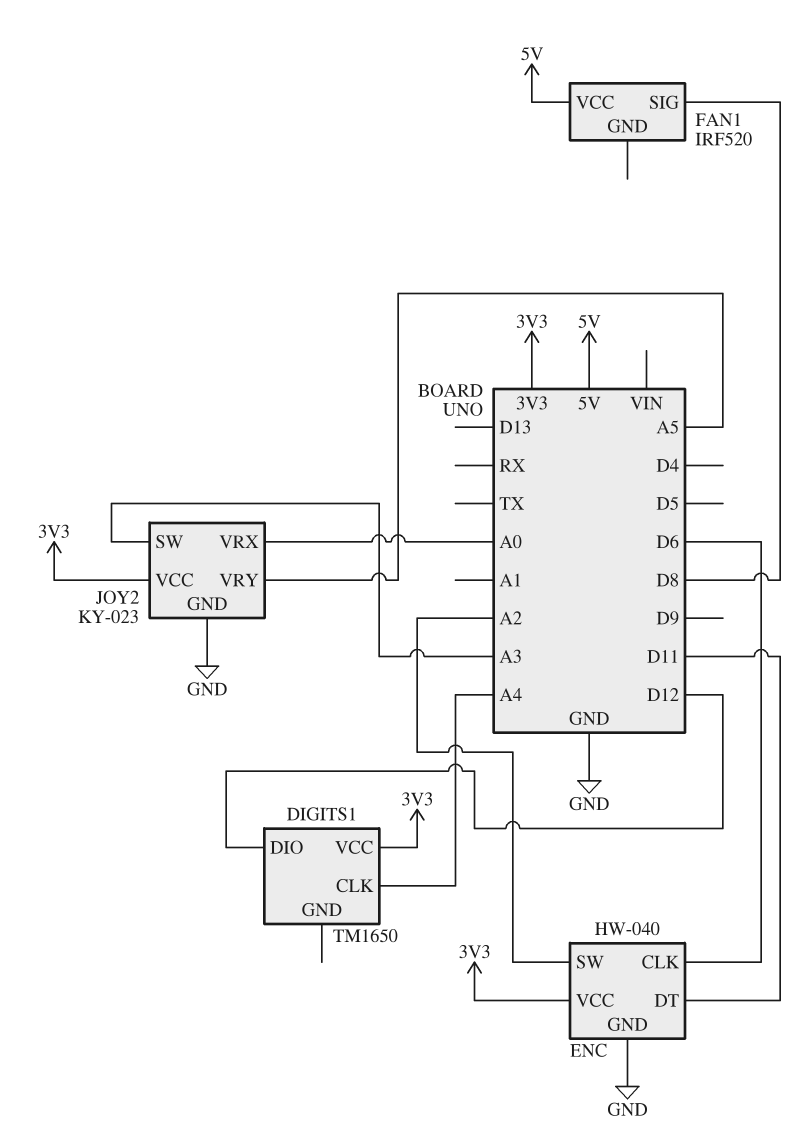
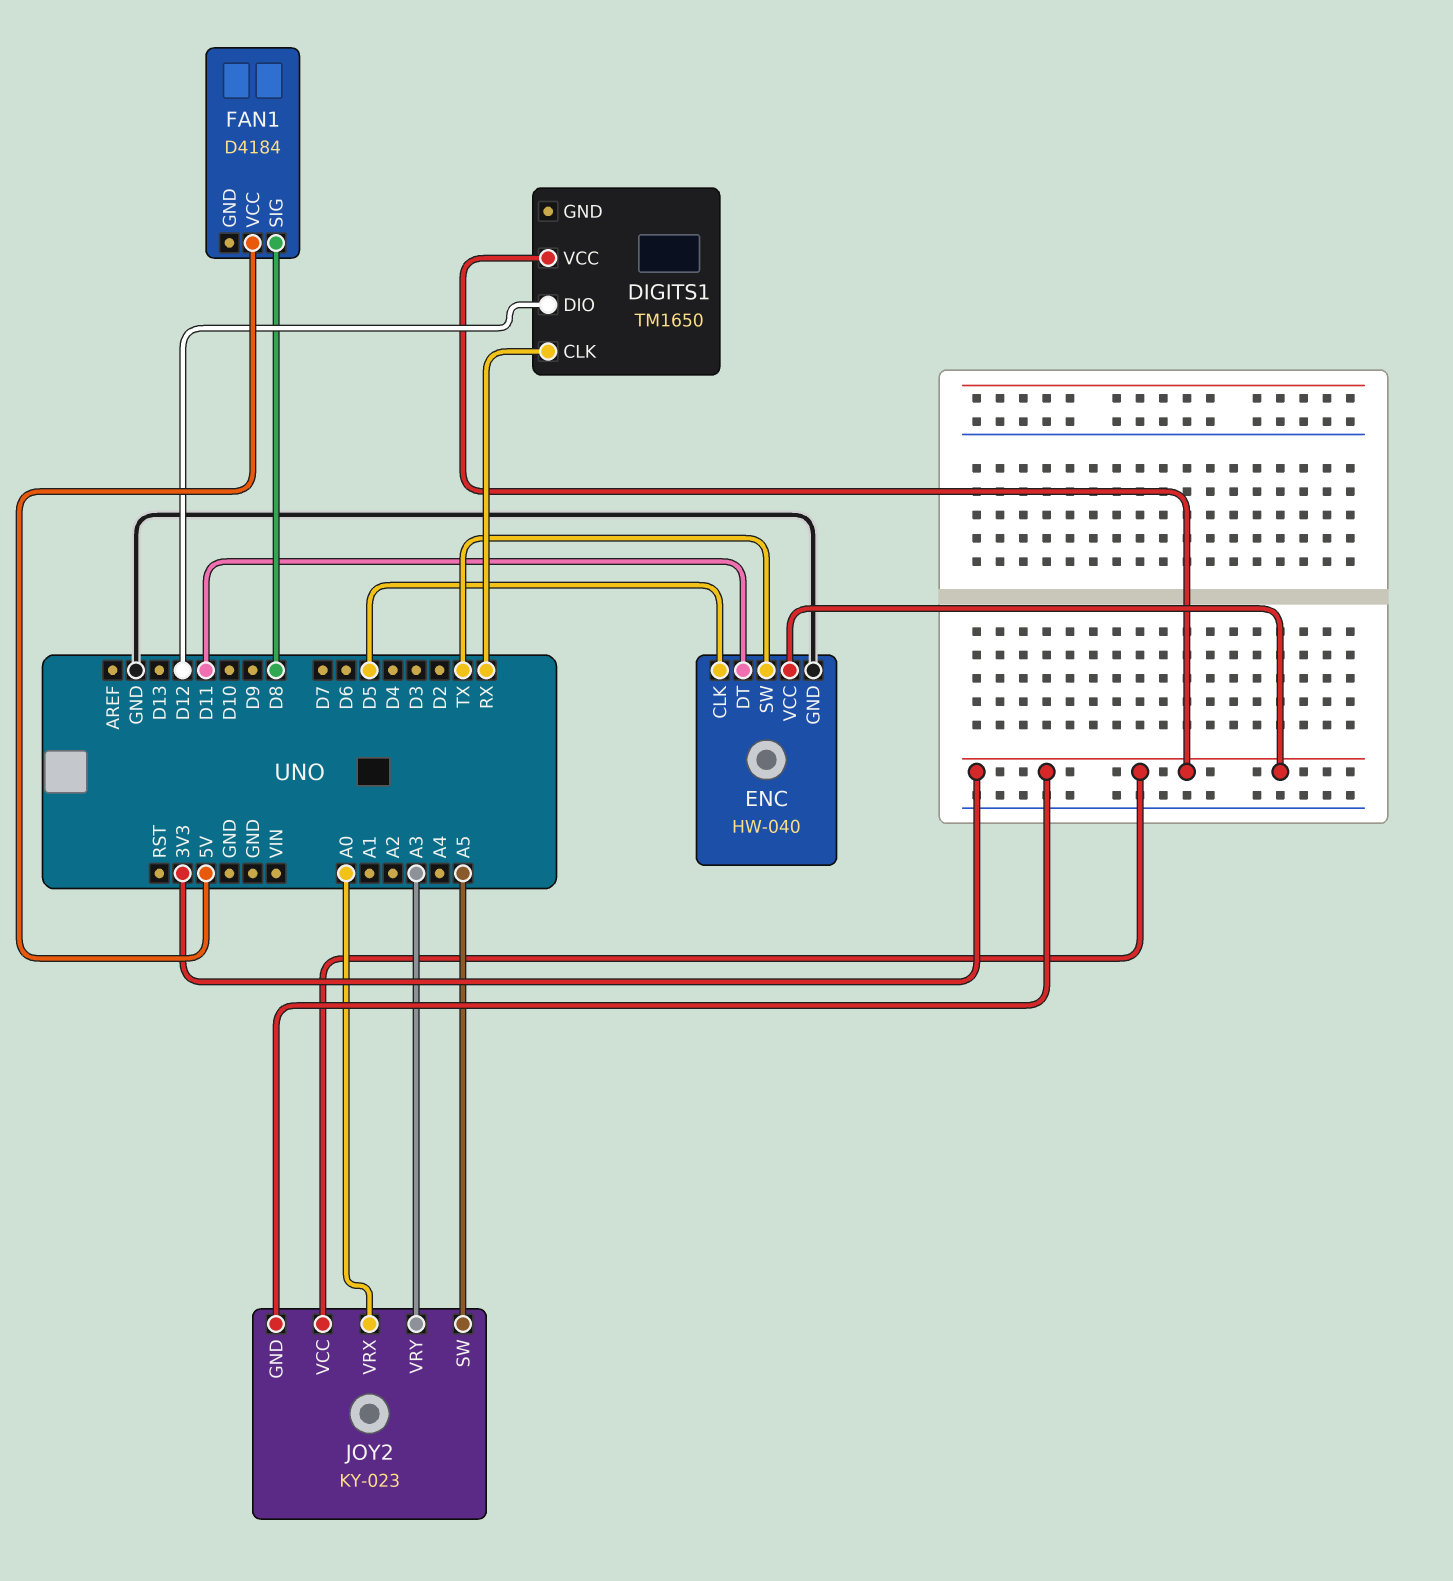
DIGITS1 pin CLK: A4 -> RX
ENC pin CLK: D6 -> D5
ENC pin SW: A2 -> TX
FAN1: IRF520 -> D4184
JOY2 pin GND: GND -> 3V3
JOY2 pin SW: A3 -> A5
JOY2 pin VRY: A5 -> A3

